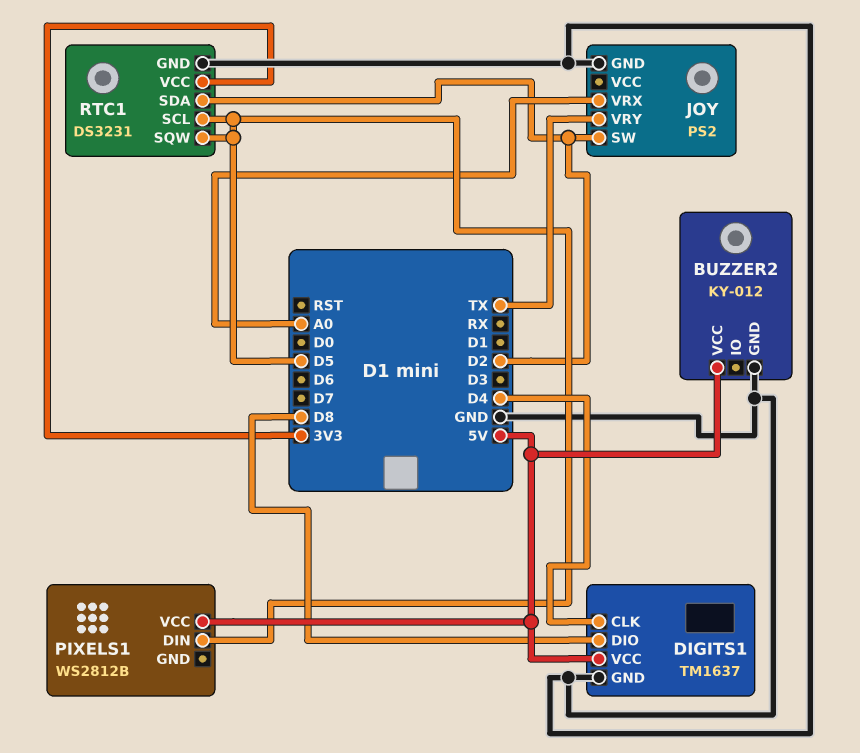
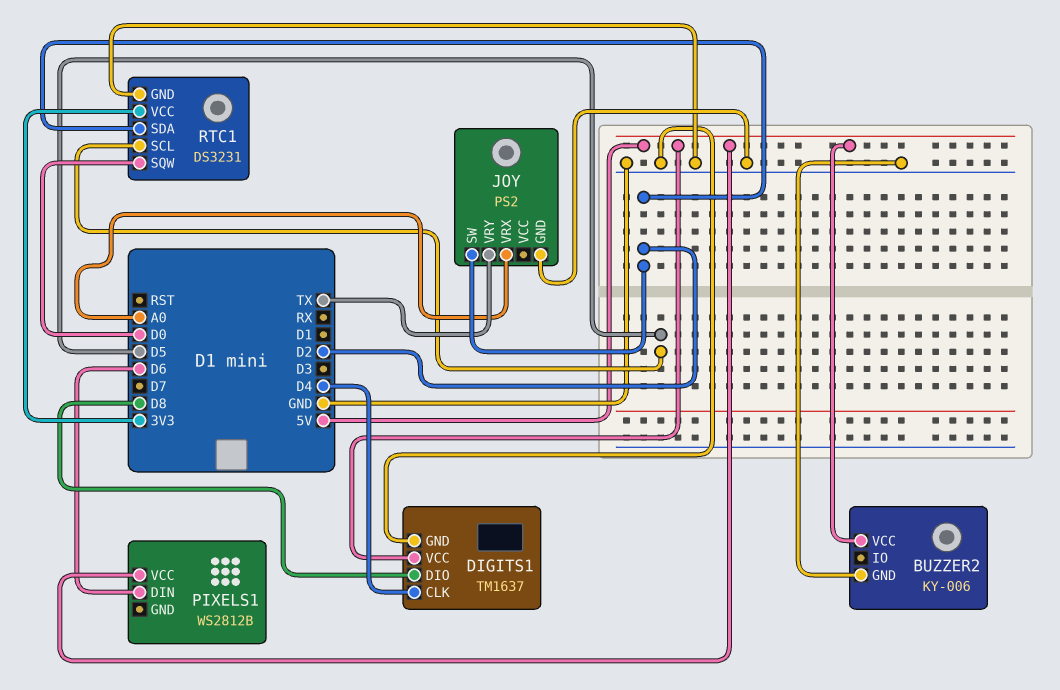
BUZZER2: KY-012 -> KY-006
PIXELS1 pin DIN: D5 -> D6
RTC1 pin SQW: D5 -> D0

